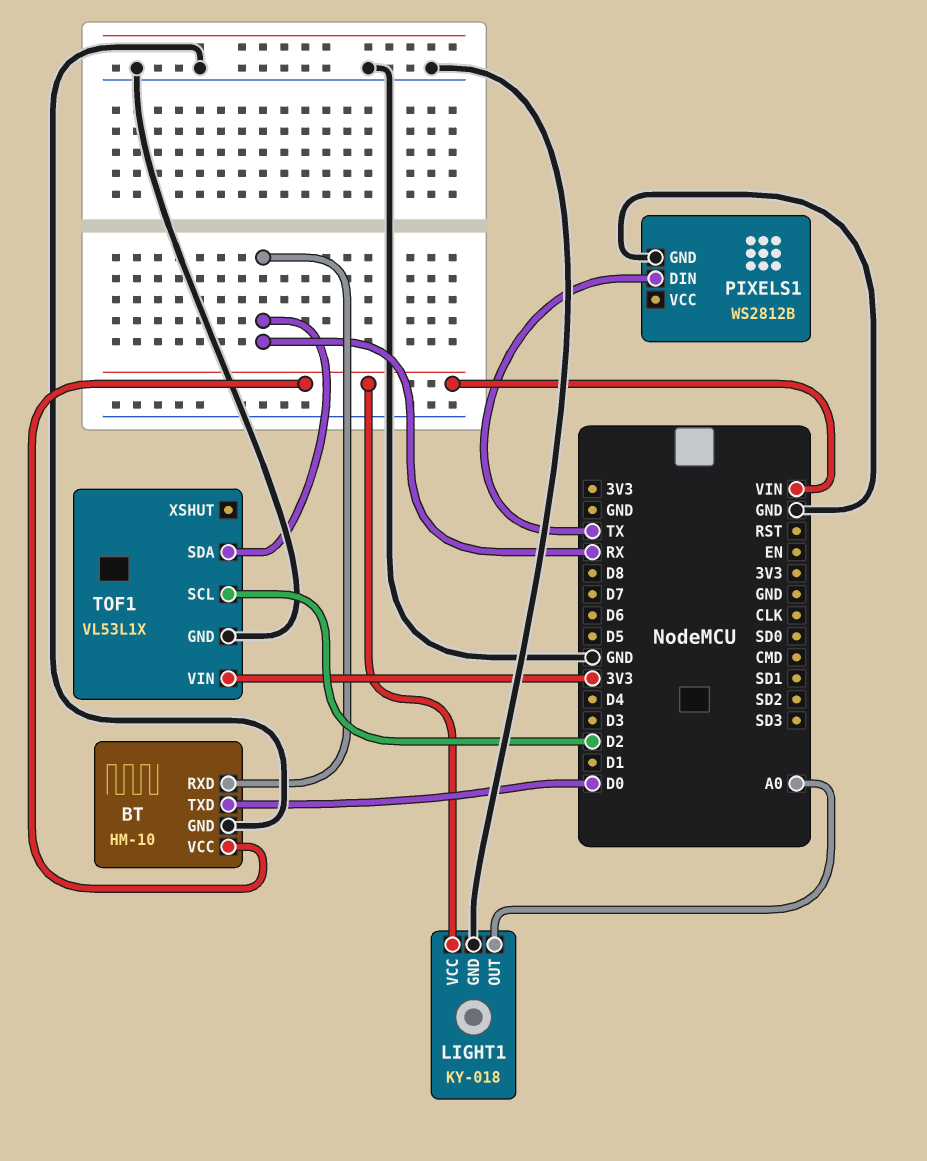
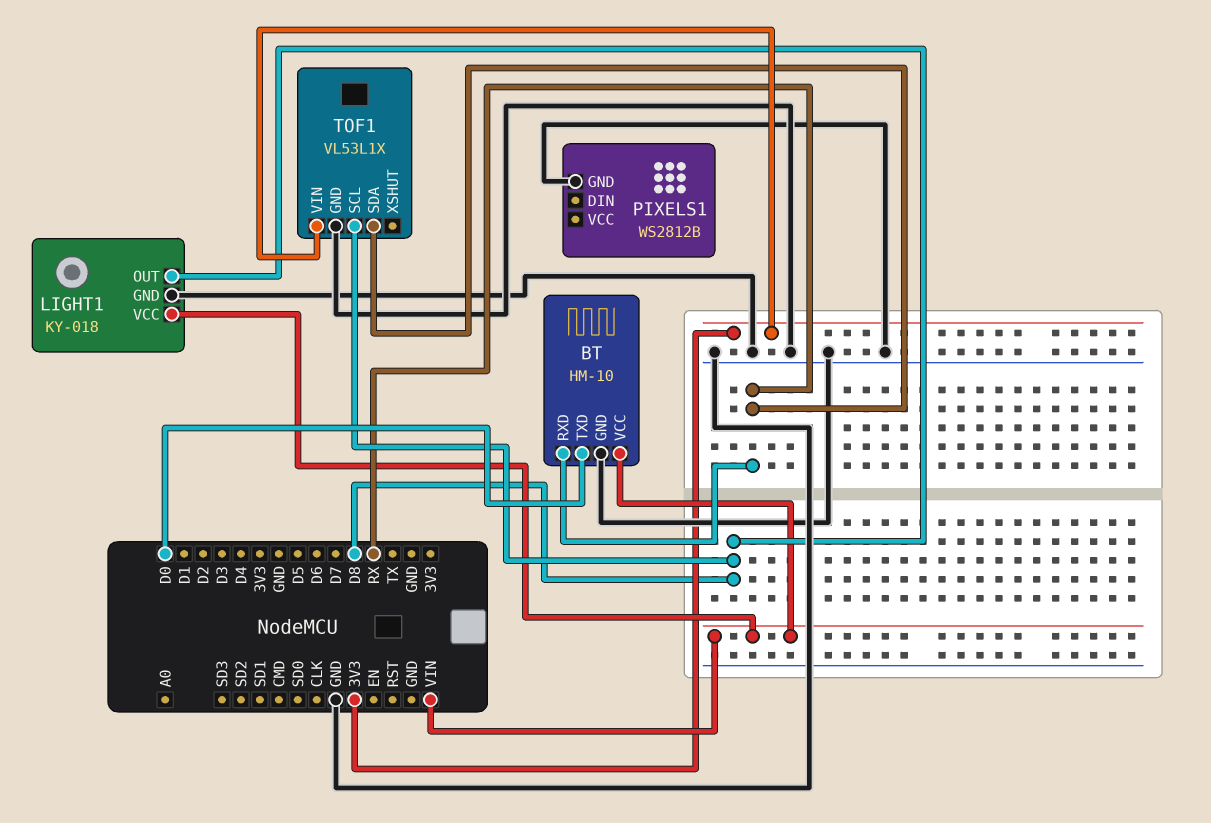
LIGHT1 pin OUT: A0 -> D8
PIXELS1 pin DIN: TX -> none
TOF1 pin SCL: D2 -> D8

